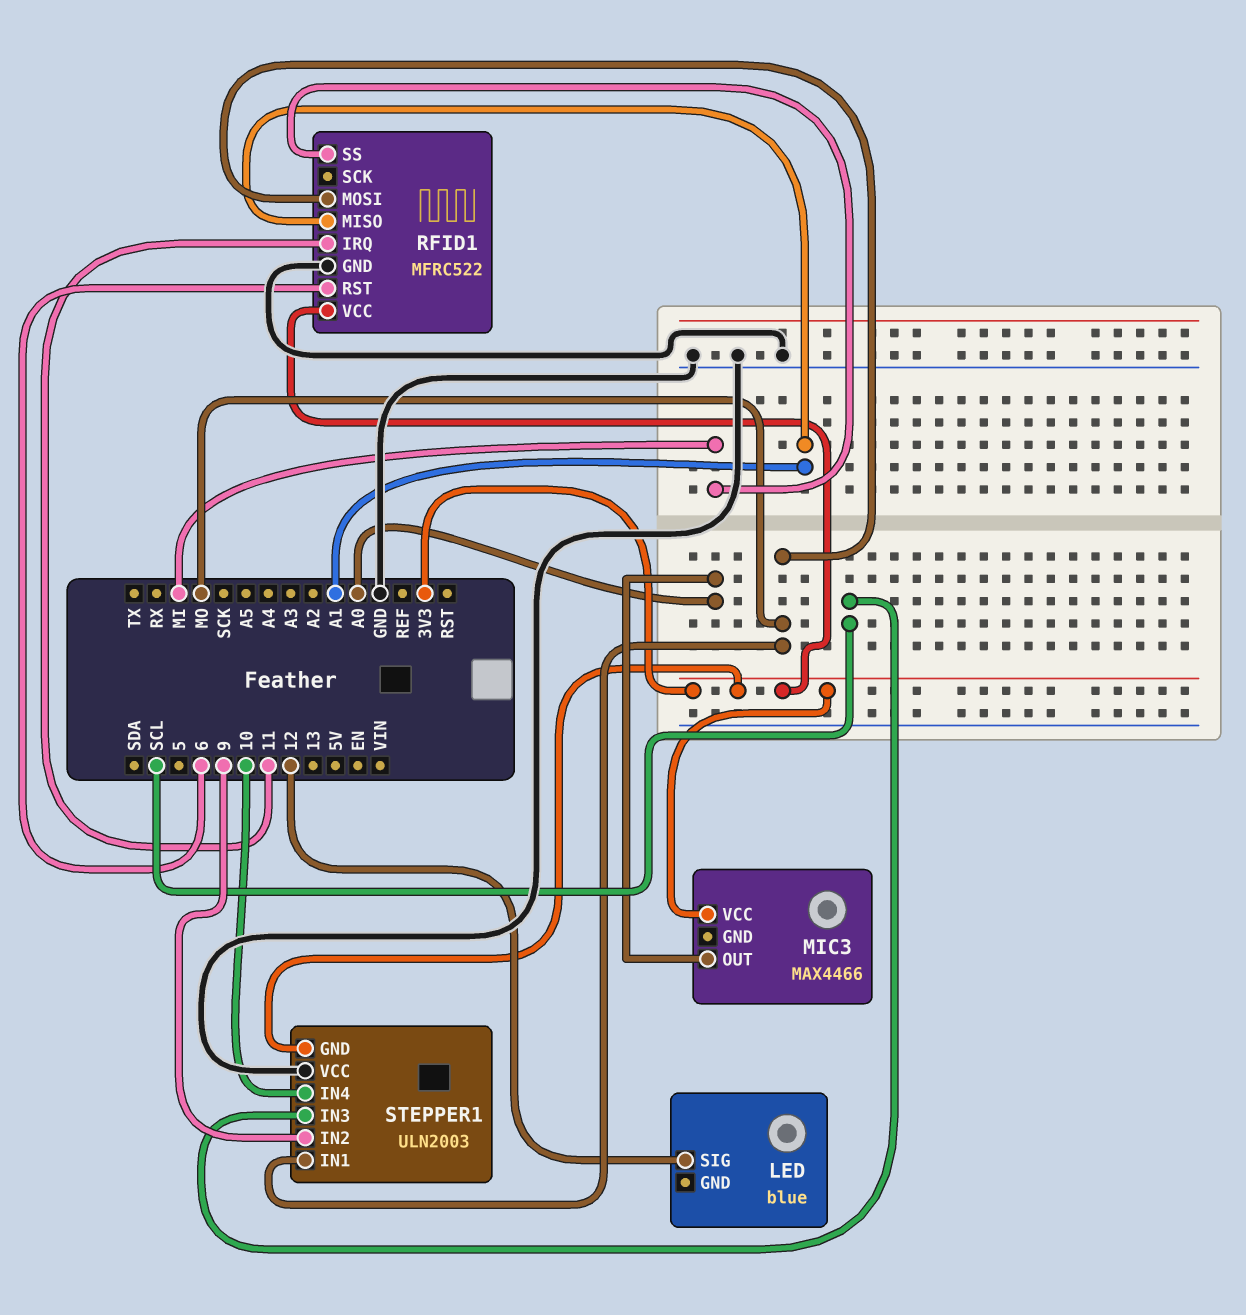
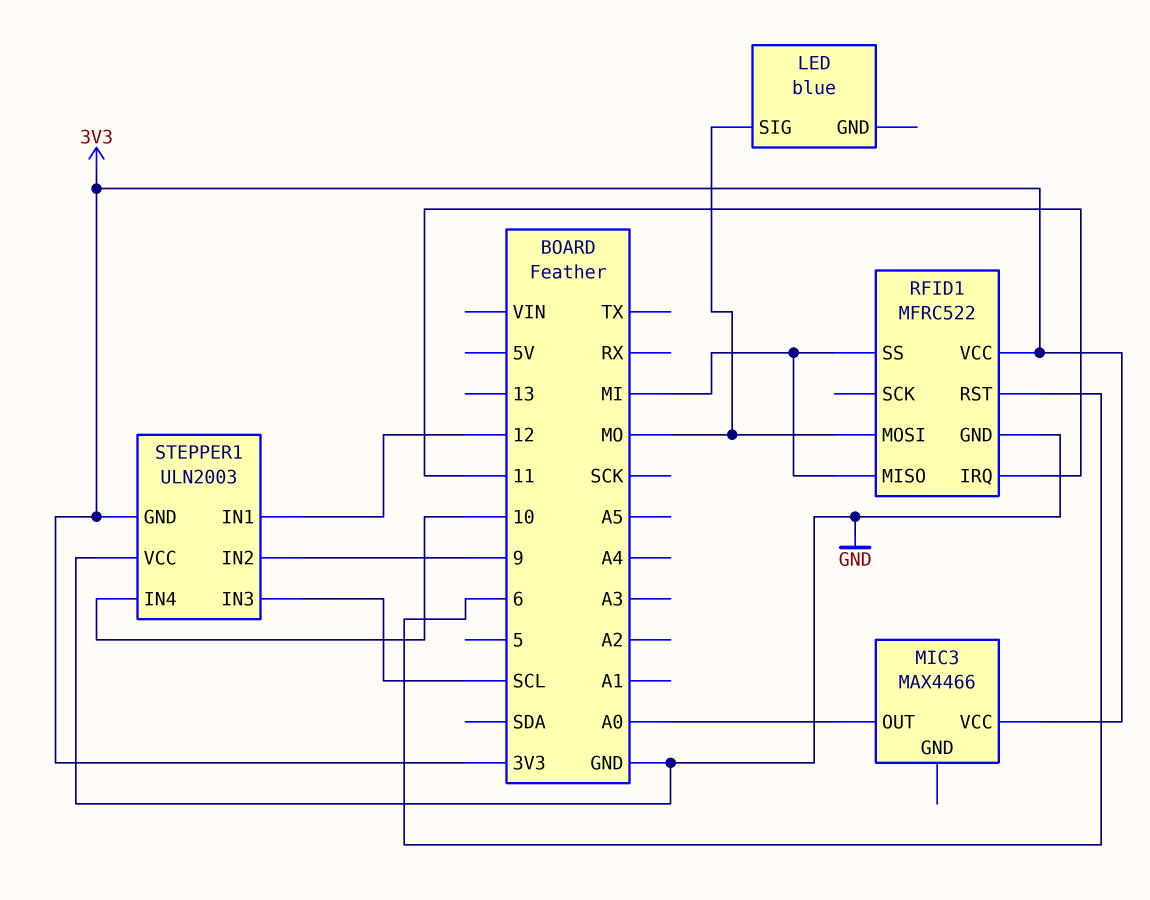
LED pin SIG: 12 -> MO
RFID1 pin MISO: A1 -> MI
STEPPER1 pin IN1: MO -> 12

